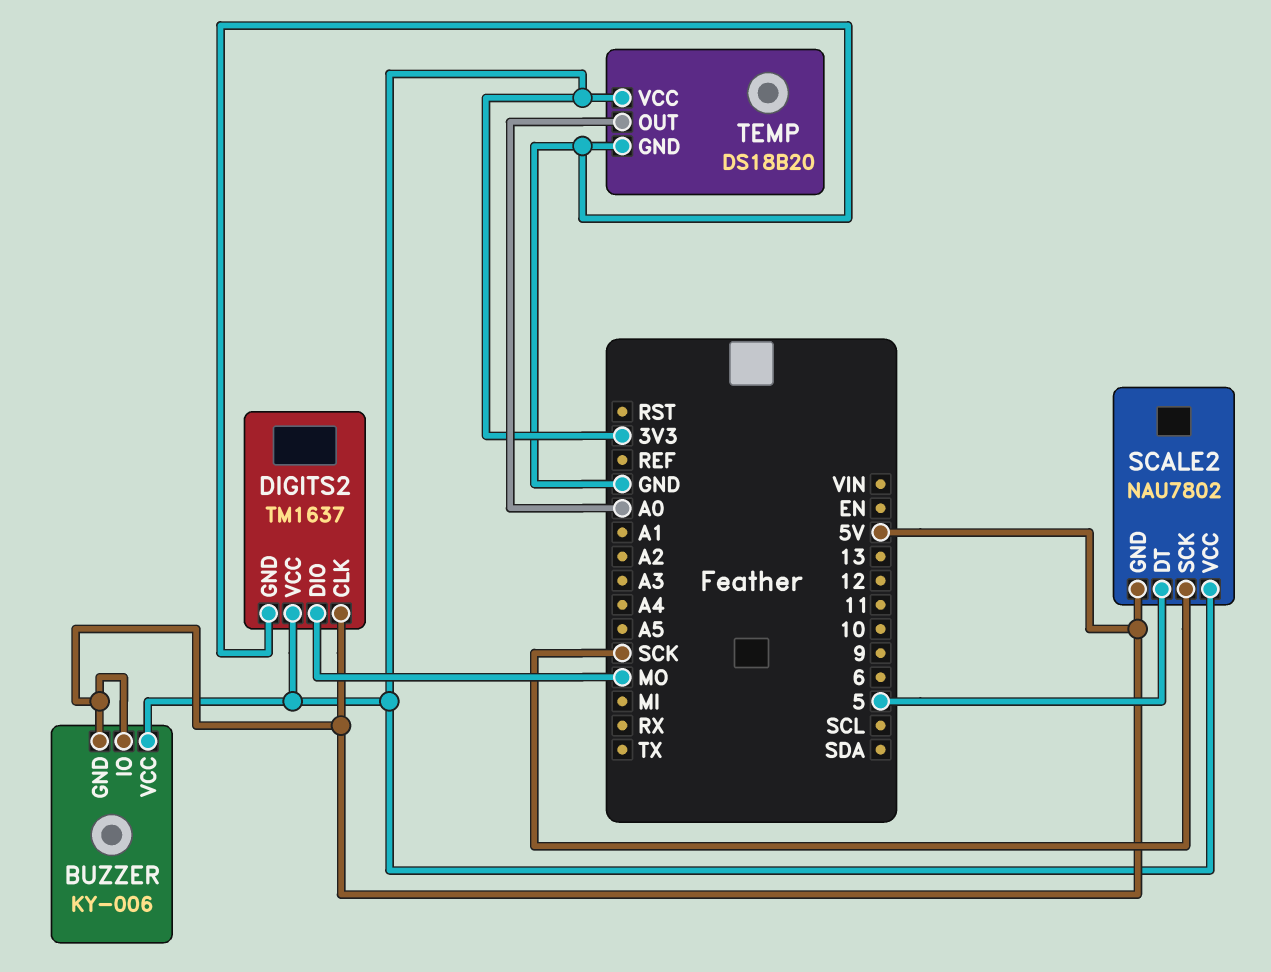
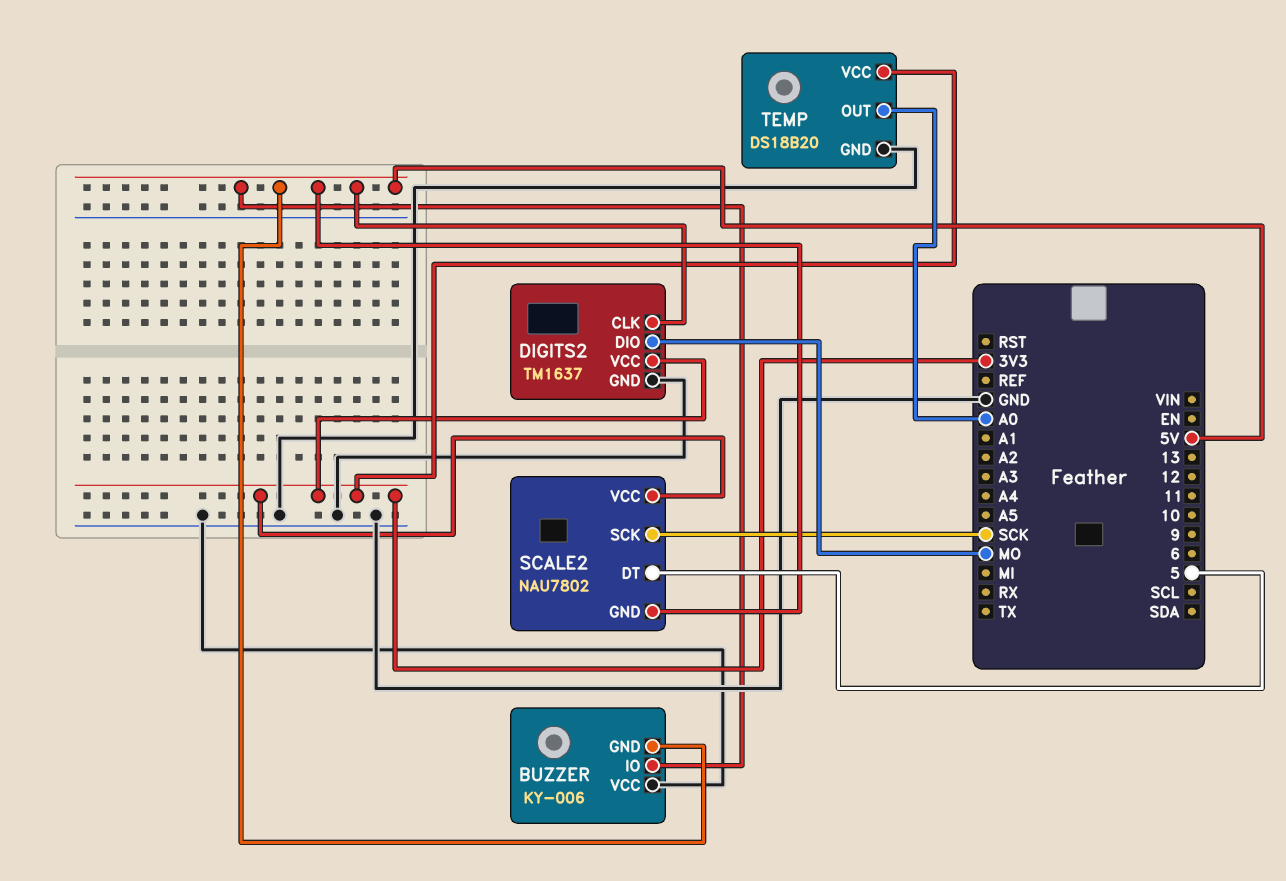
BUZZER pin VCC: 3V3 -> GND

